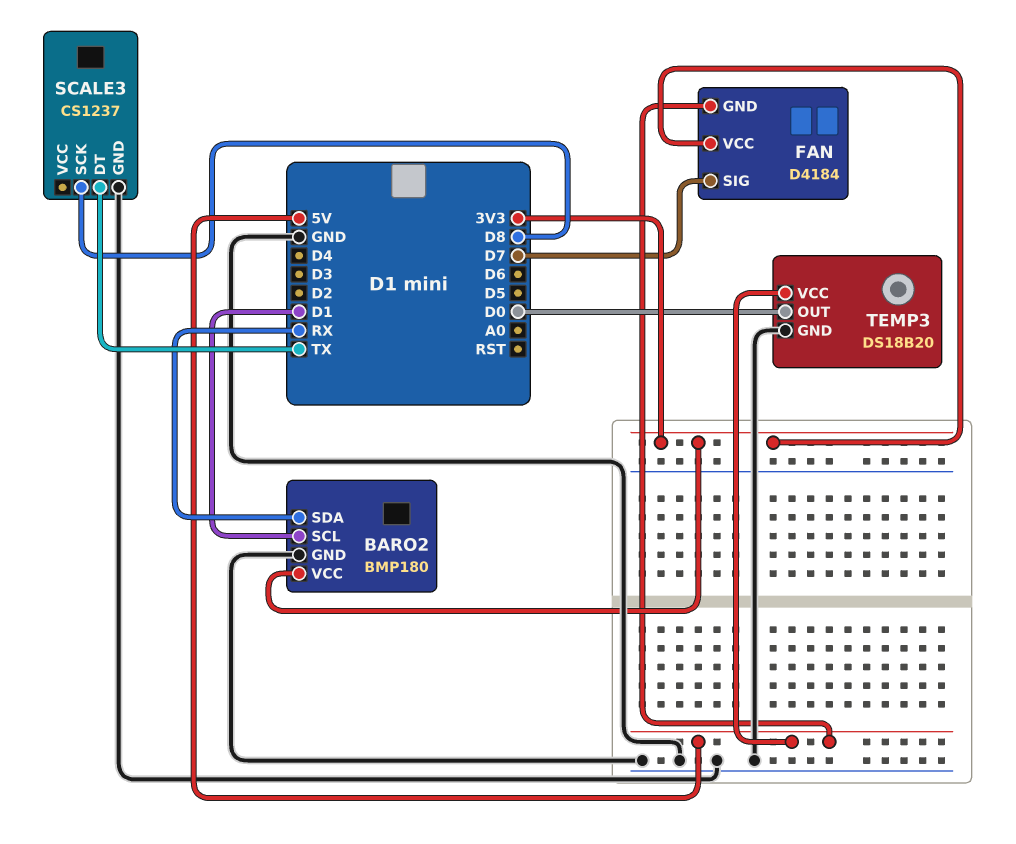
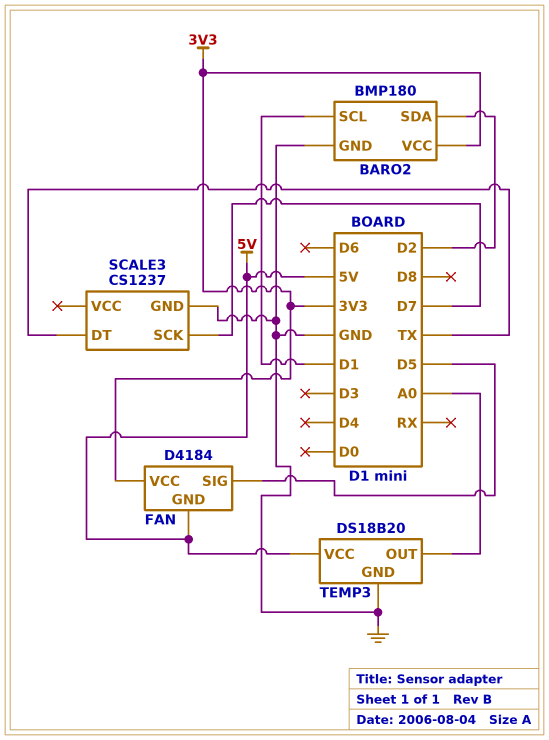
BARO2 pin SDA: RX -> D2
FAN pin SIG: D7 -> D5
SCALE3 pin SCK: D8 -> D7
TEMP3 pin OUT: D0 -> A0

